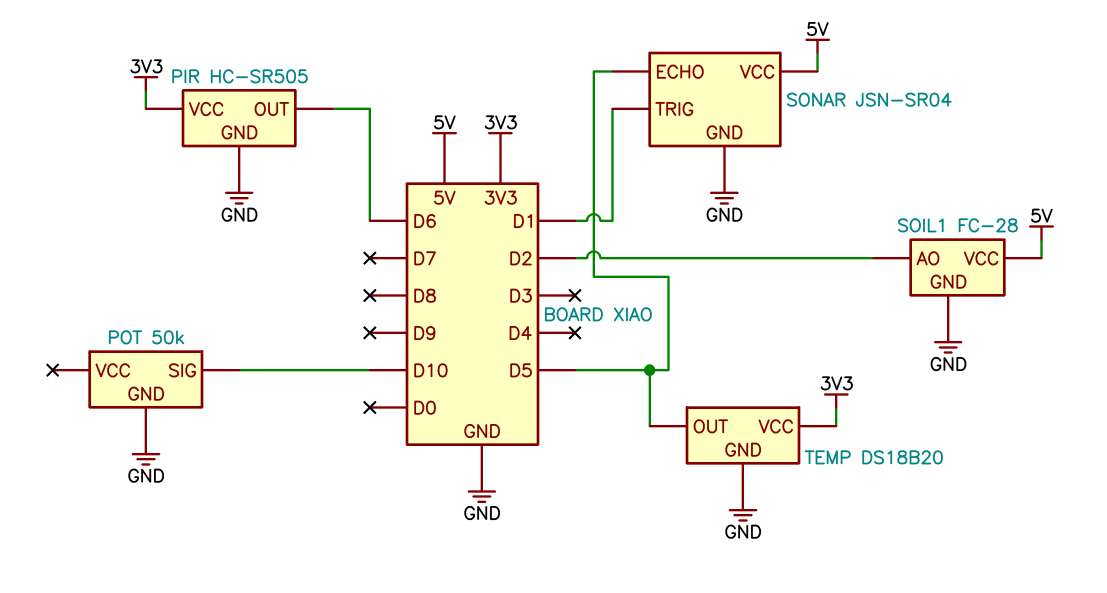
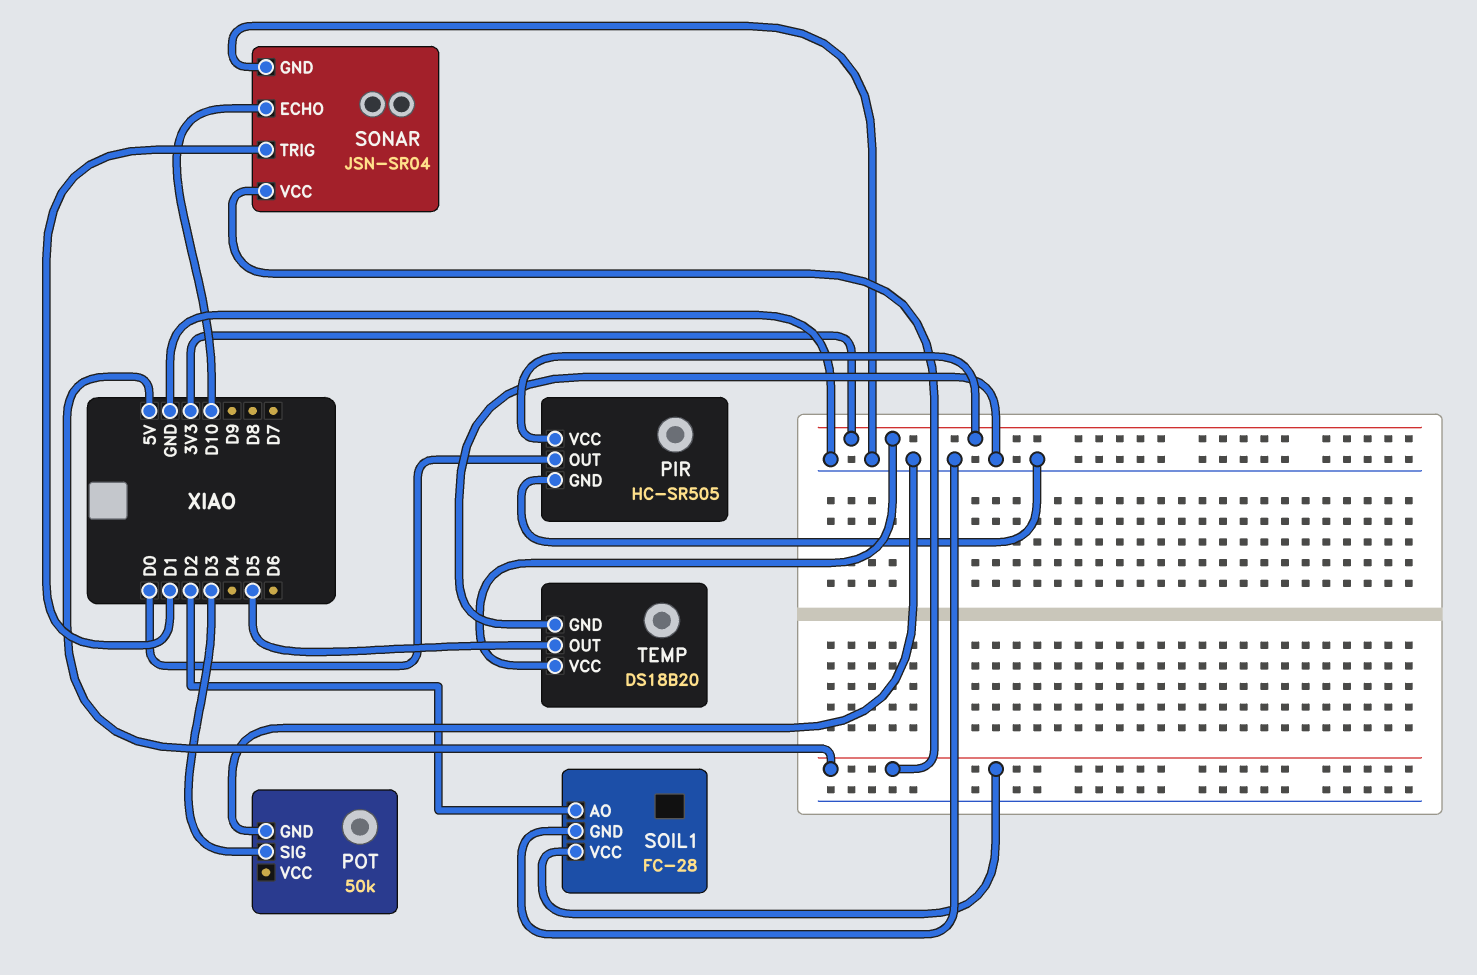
PIR pin OUT: D6 -> D0
POT pin SIG: D10 -> D3
SONAR pin ECHO: D5 -> D10

